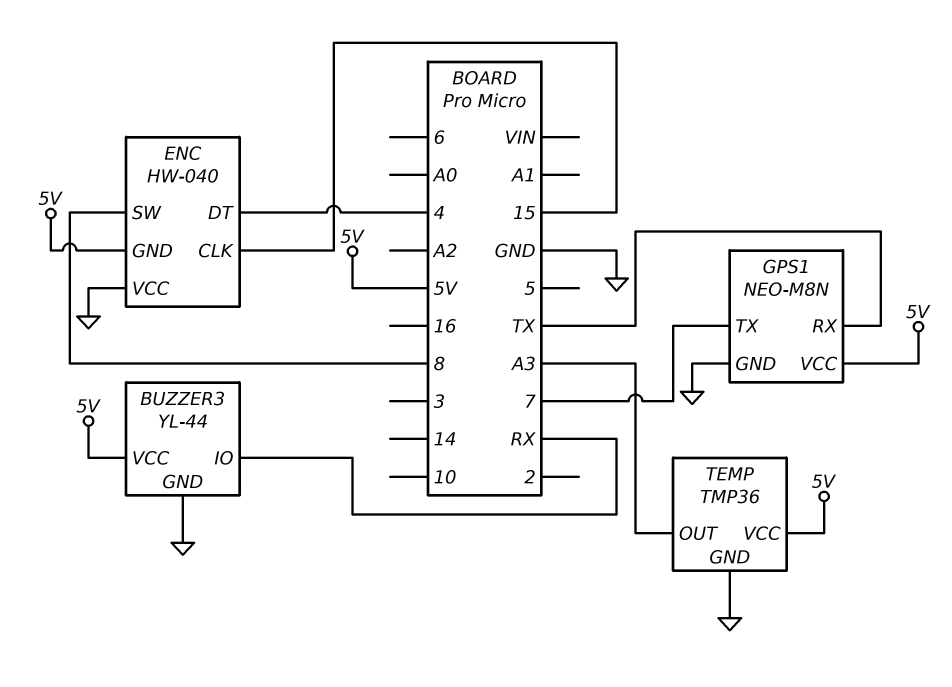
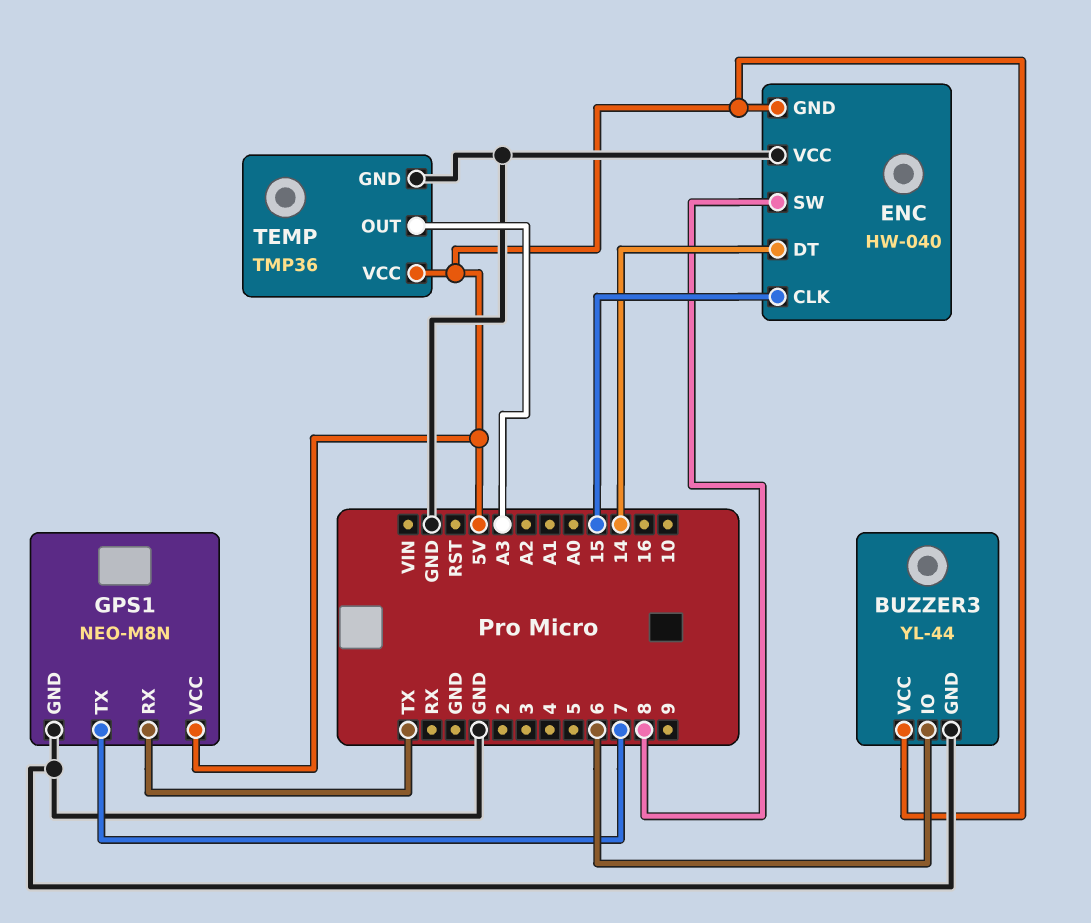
BUZZER3 pin IO: RX -> 6
ENC pin DT: 4 -> 14

